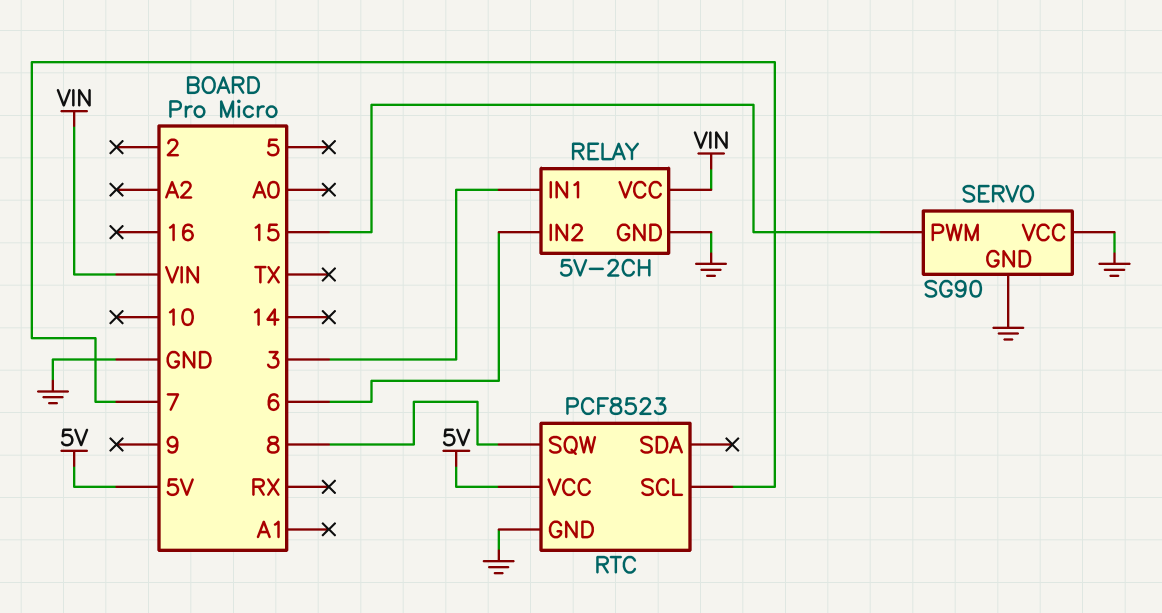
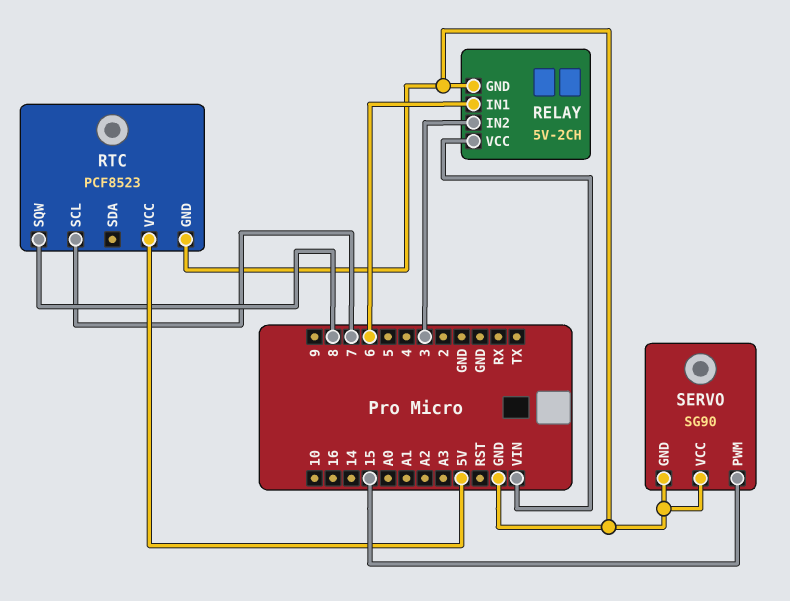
RELAY pin IN1: 3 -> 6
RELAY pin IN2: 6 -> 3

